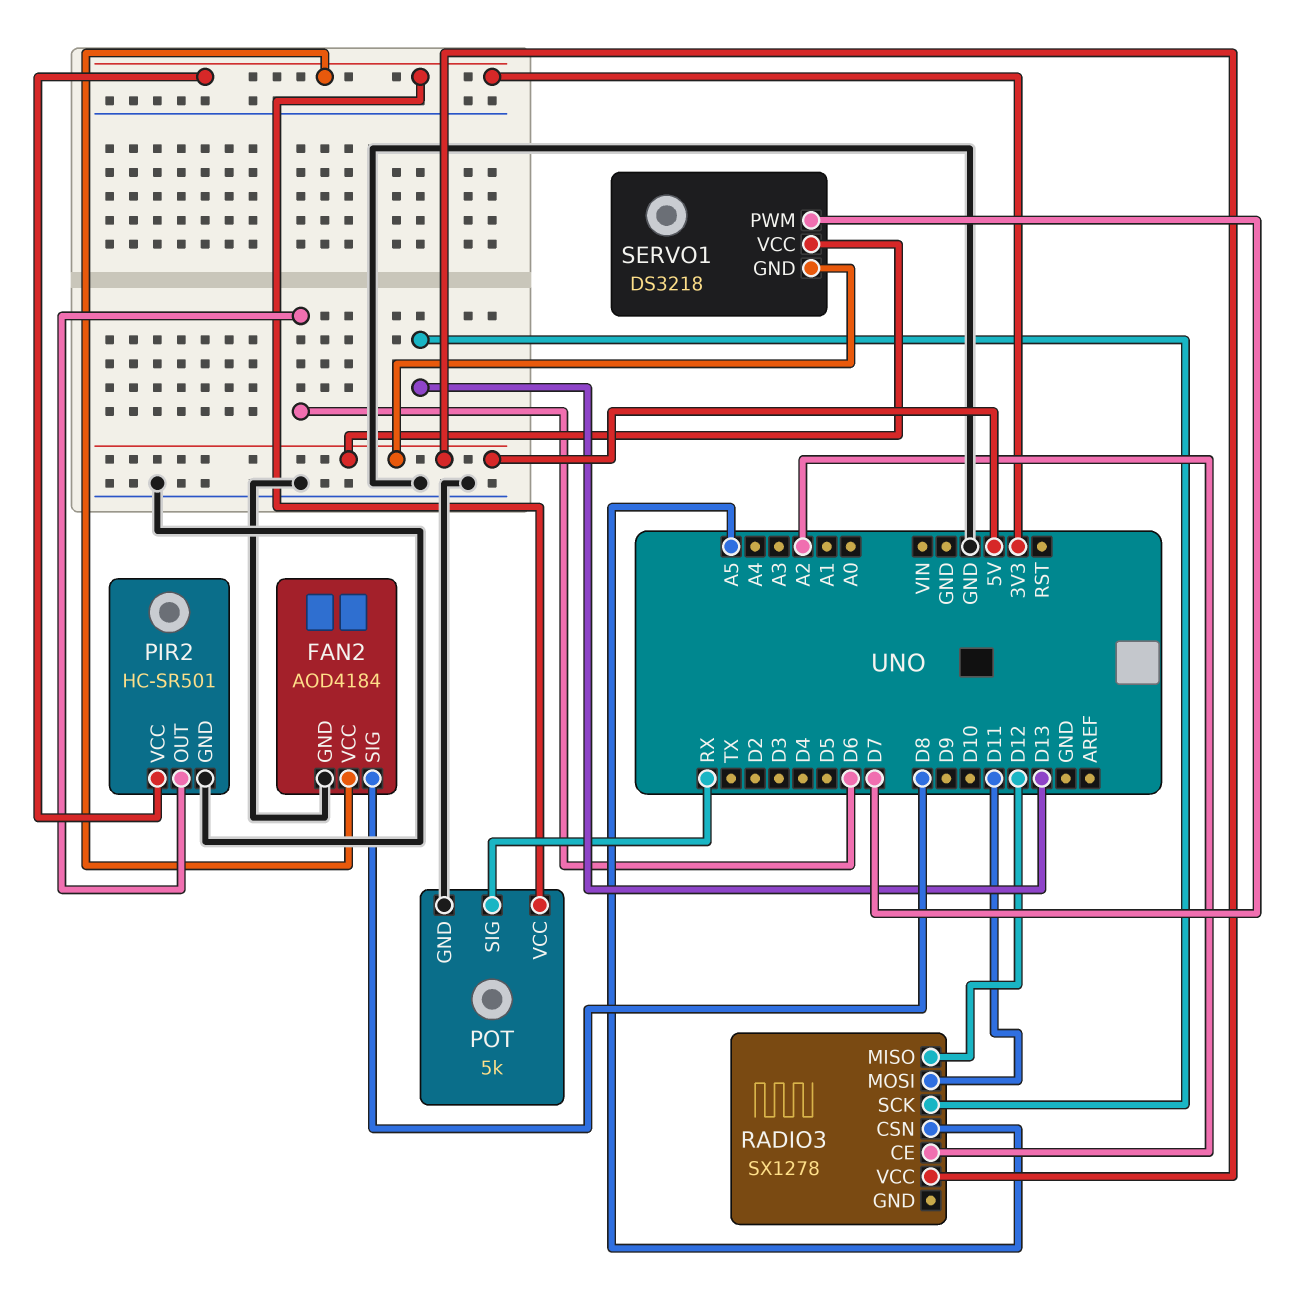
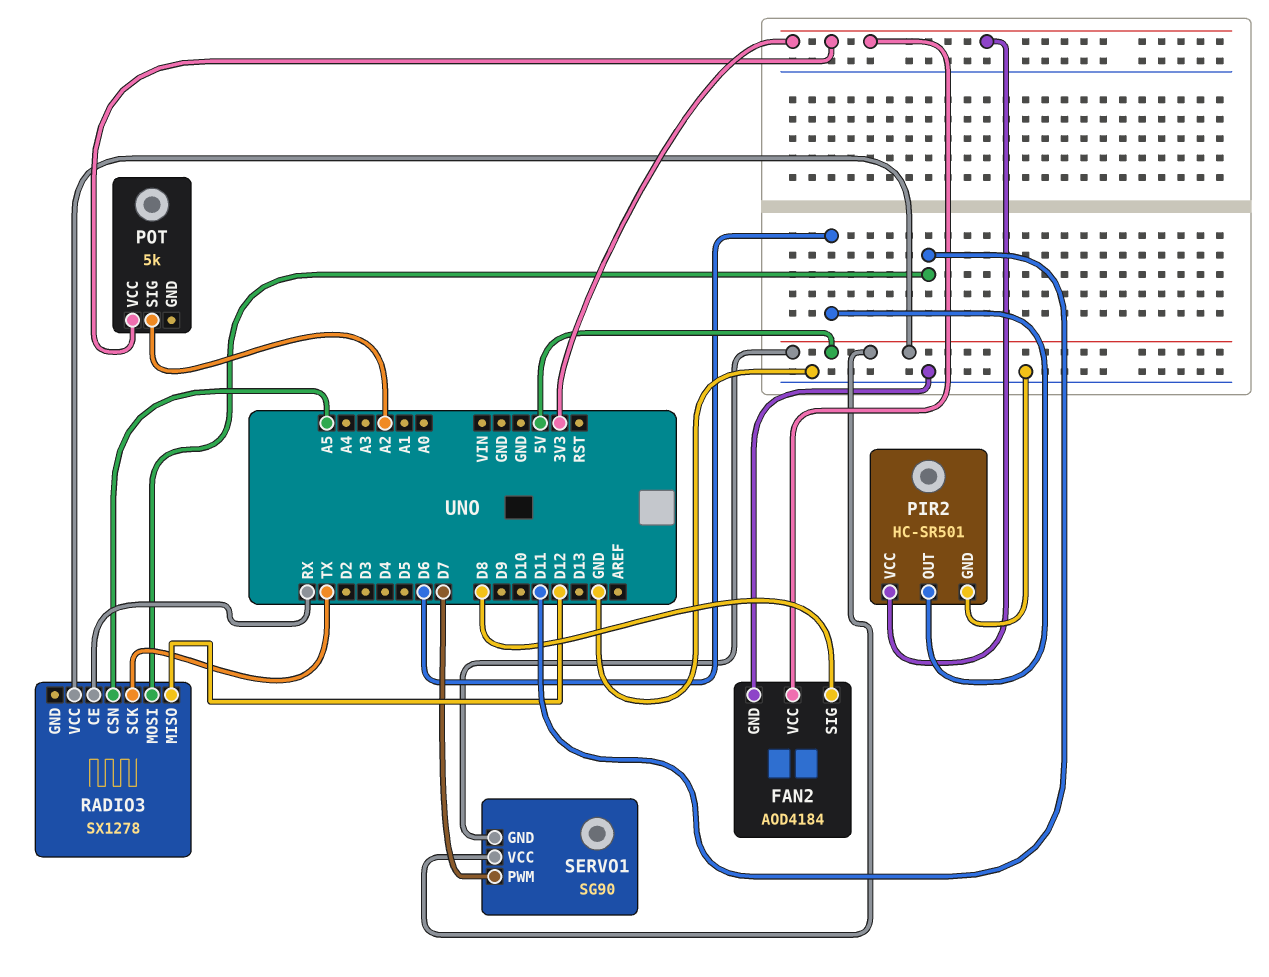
POT pin GND: GND -> none
POT pin SIG: RX -> A2
RADIO3 pin CE: A2 -> RX
RADIO3 pin SCK: D13 -> TX
SERVO1: DS3218 -> SG90

